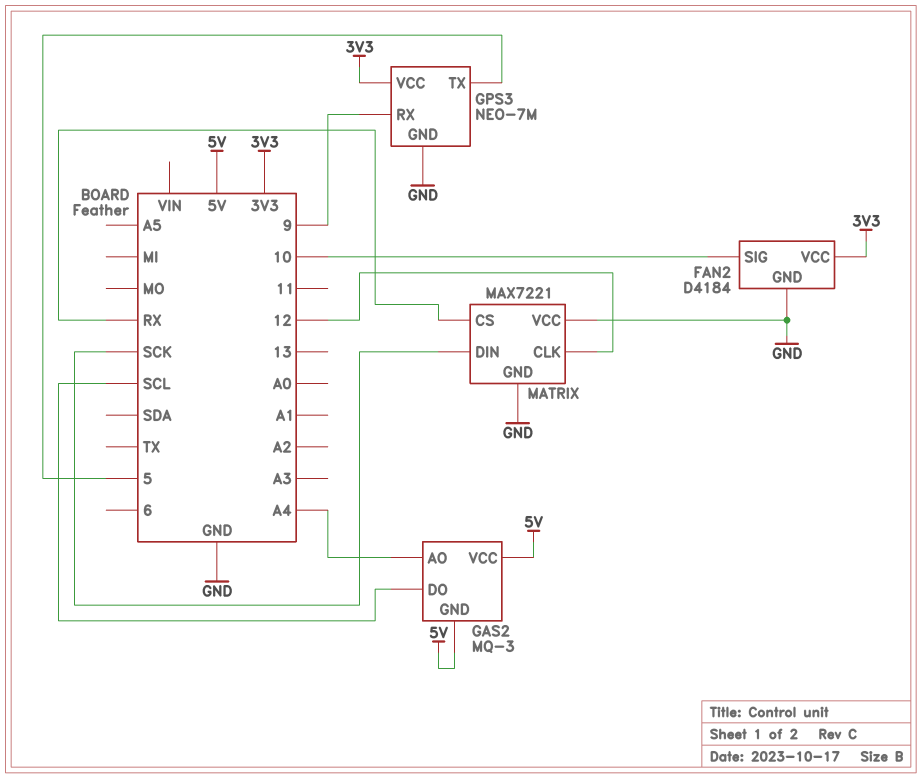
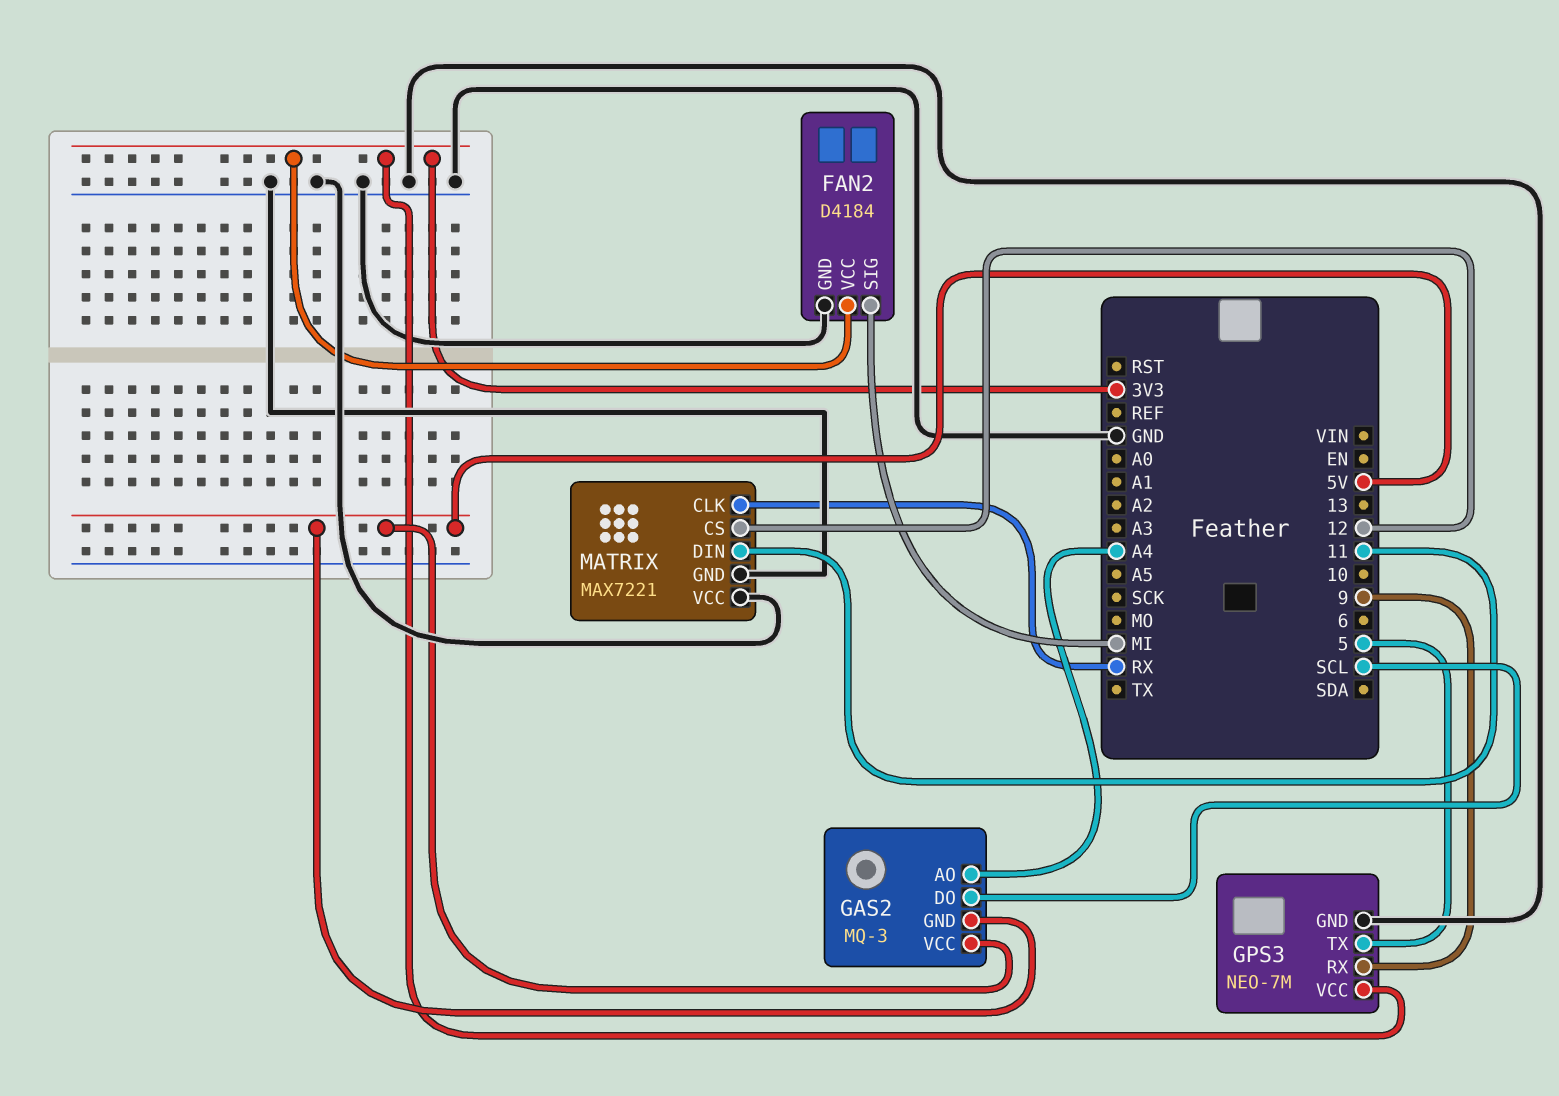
FAN2 pin SIG: 10 -> MI
MATRIX pin CLK: 12 -> RX
MATRIX pin CS: RX -> 12
MATRIX pin DIN: SCK -> 11

